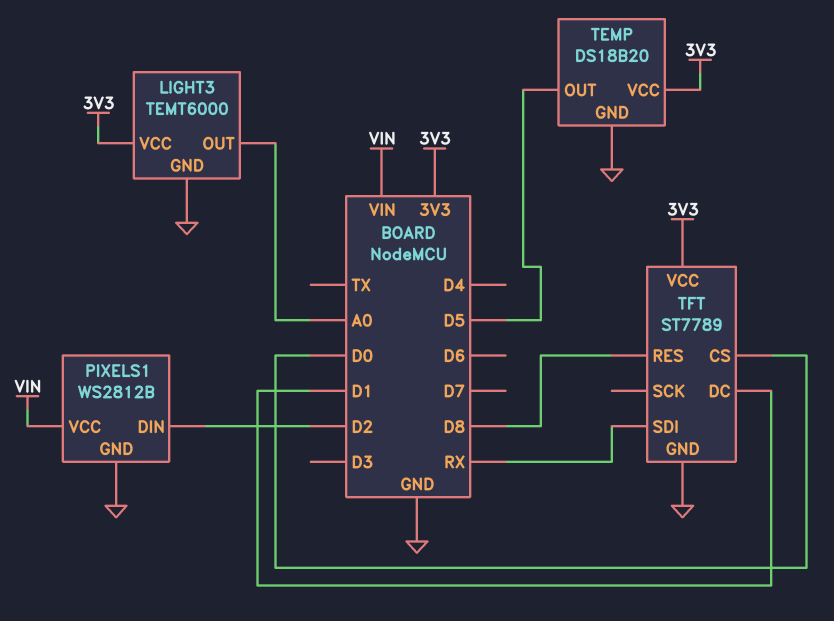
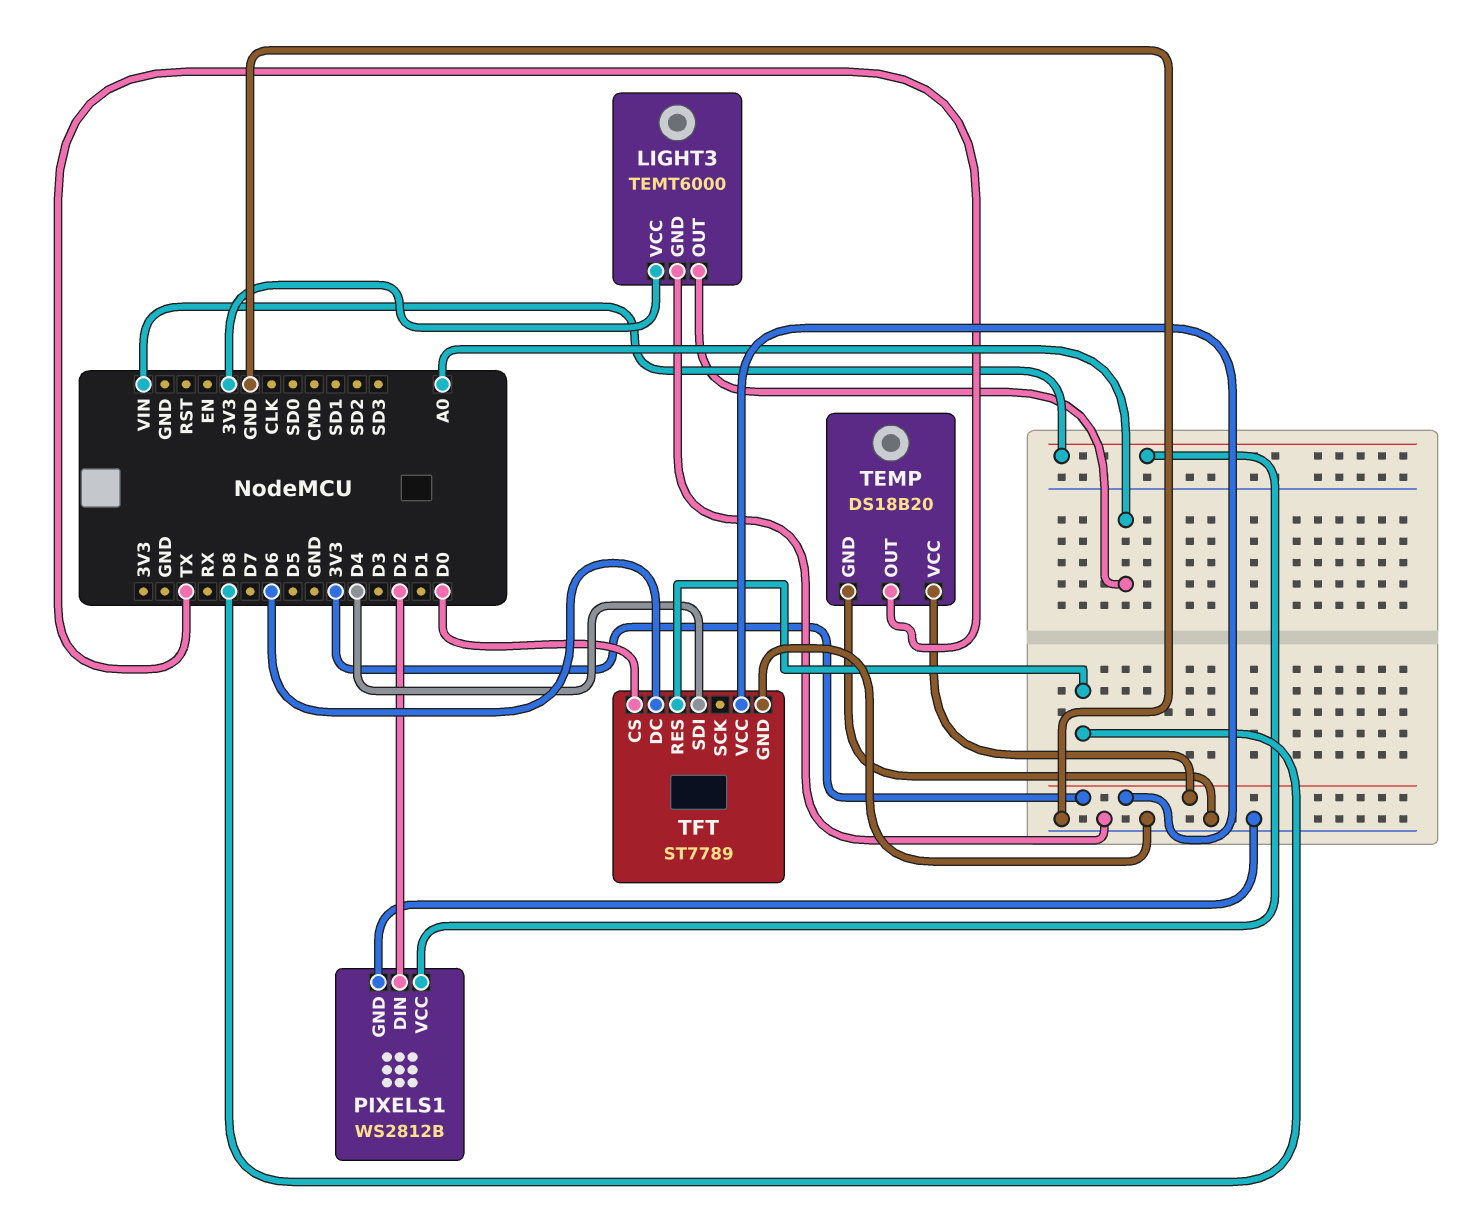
TEMP pin OUT: D5 -> TX
TFT pin DC: D1 -> D6
TFT pin SDI: RX -> D4

